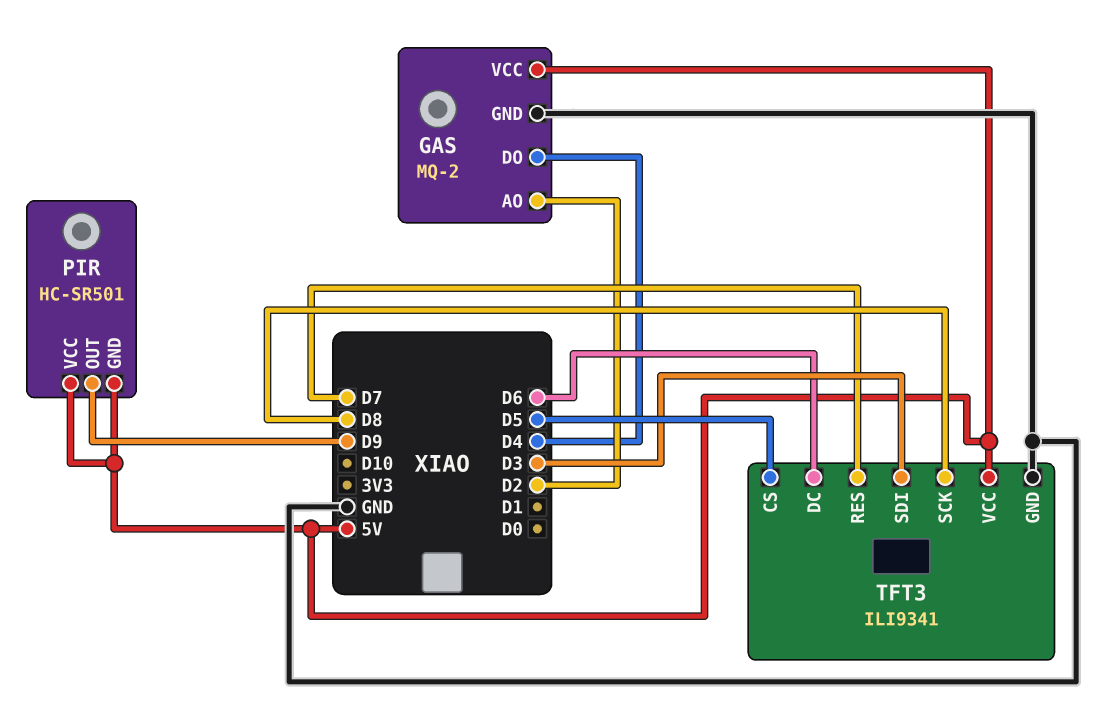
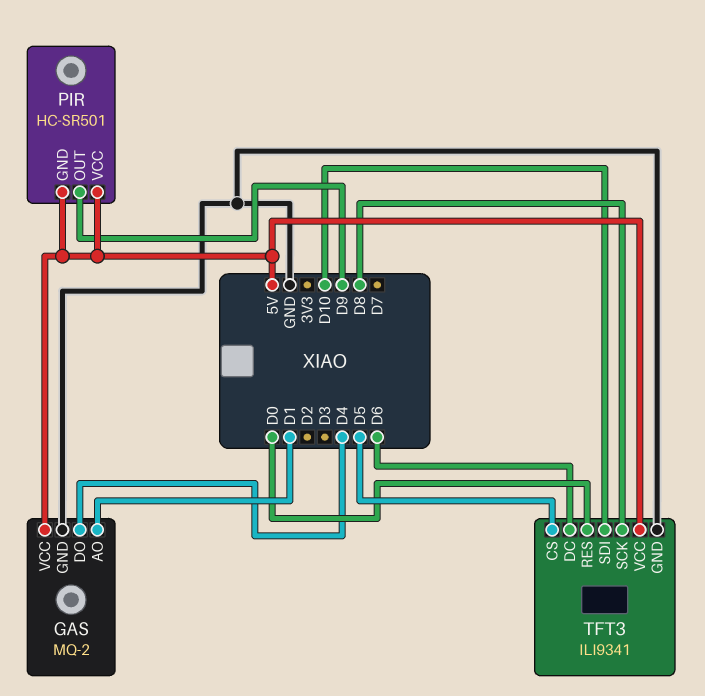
GAS pin AO: D2 -> D1
TFT3 pin RES: D7 -> D0
TFT3 pin SDI: D3 -> D10

